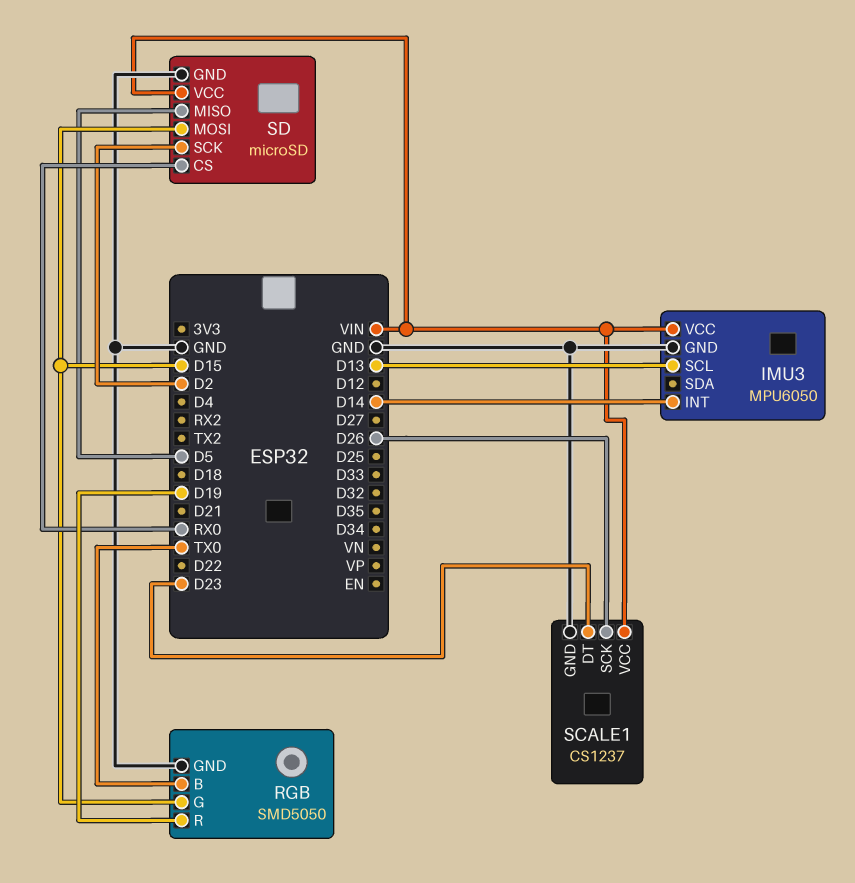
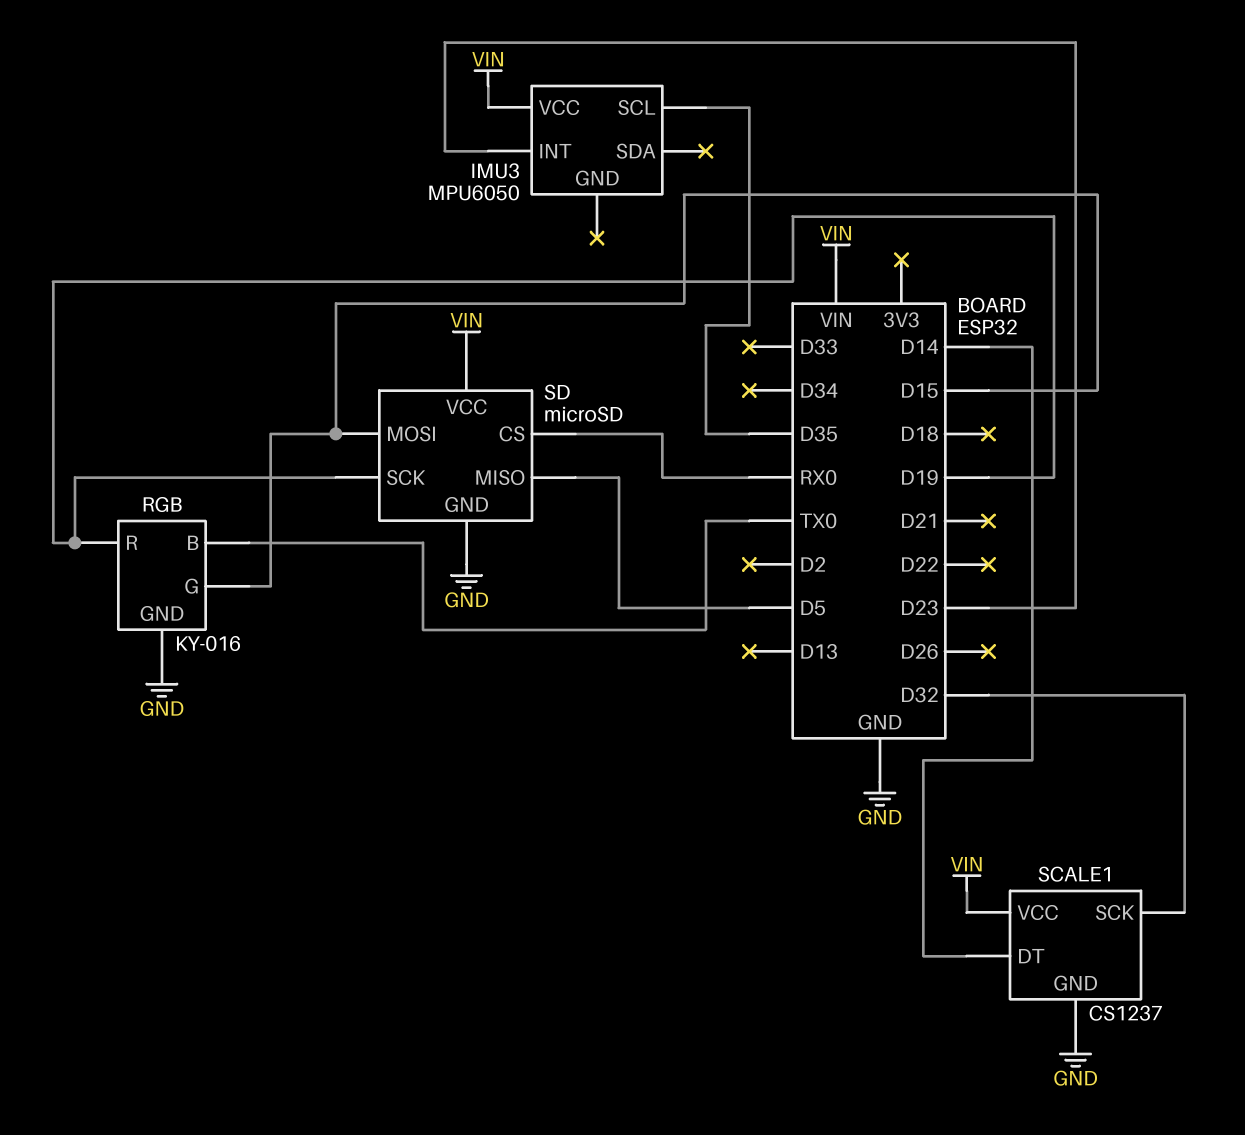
IMU3 pin GND: GND -> none
IMU3 pin INT: D14 -> D23
IMU3 pin SCL: D13 -> D35
RGB: SMD5050 -> KY-016
SCALE1 pin DT: D23 -> D14
SCALE1 pin SCK: D26 -> D32
SD pin SCK: D2 -> D19

